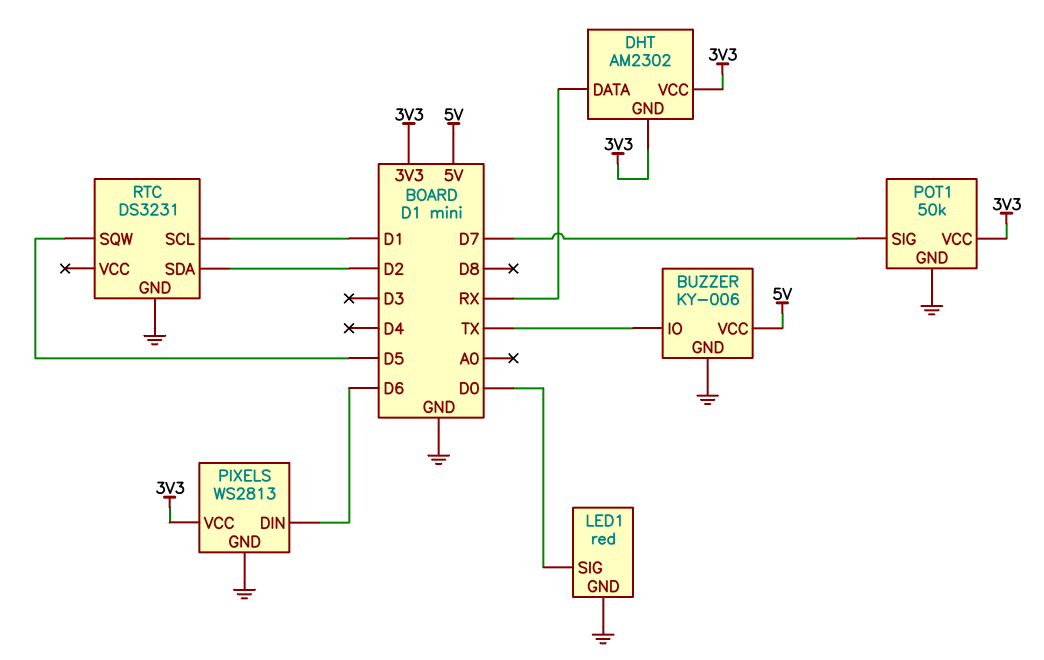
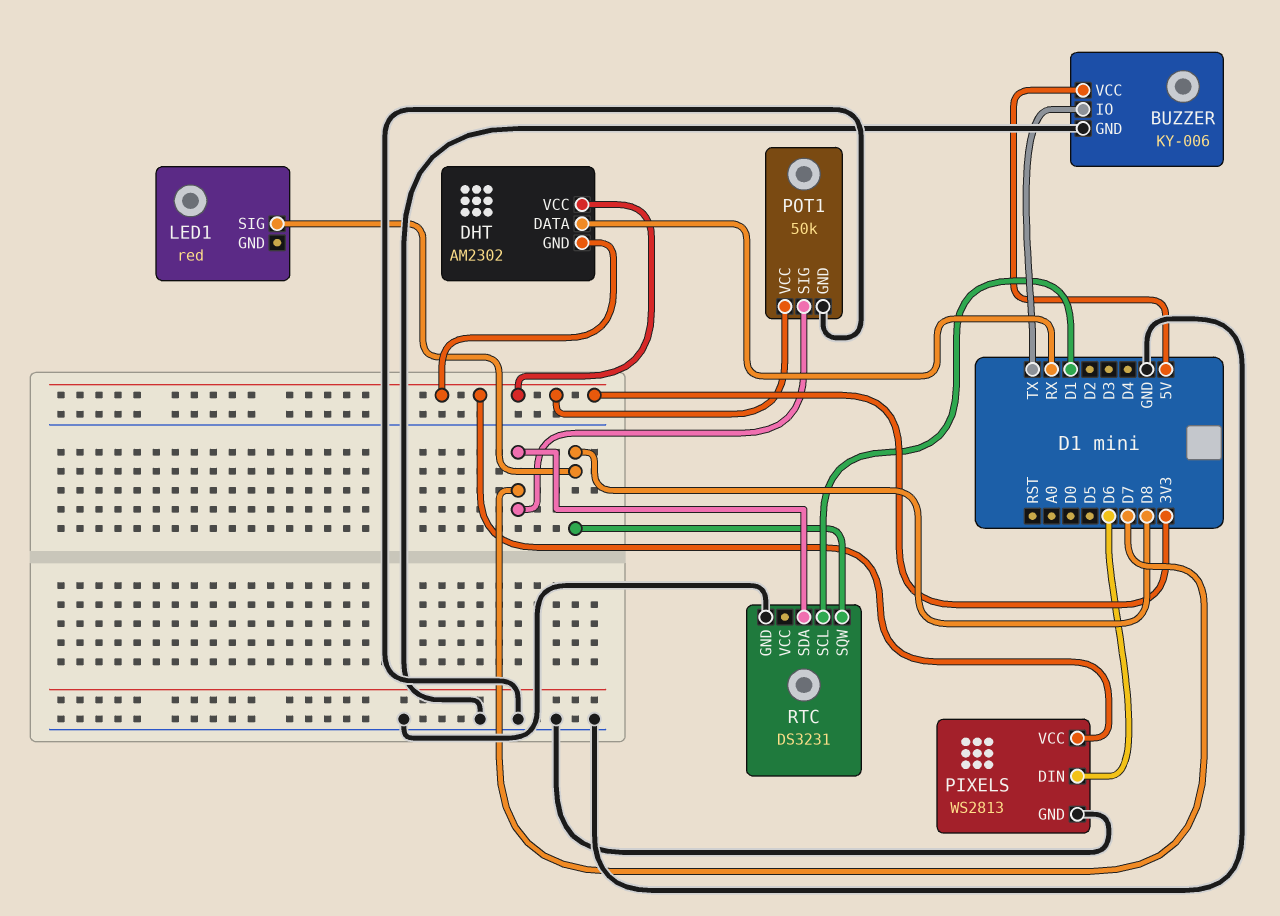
LED1 pin GND: GND -> none
LED1 pin SIG: D0 -> D8
RTC pin SDA: D2 -> D7
RTC pin SQW: D5 -> D8

